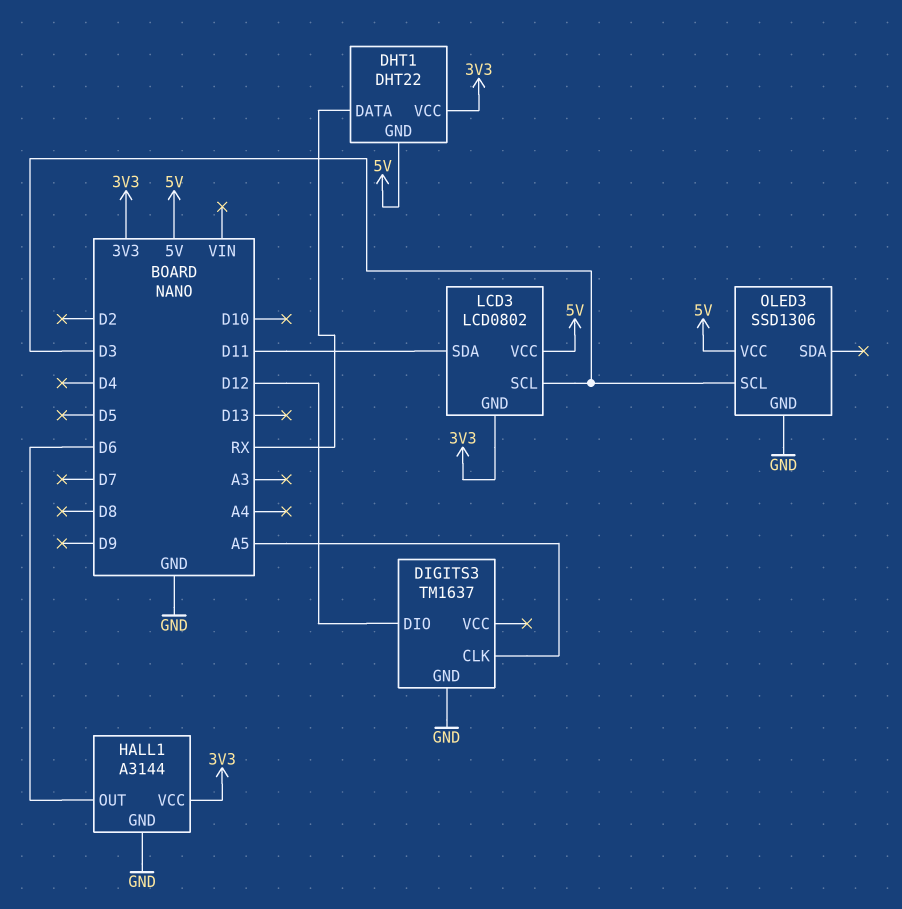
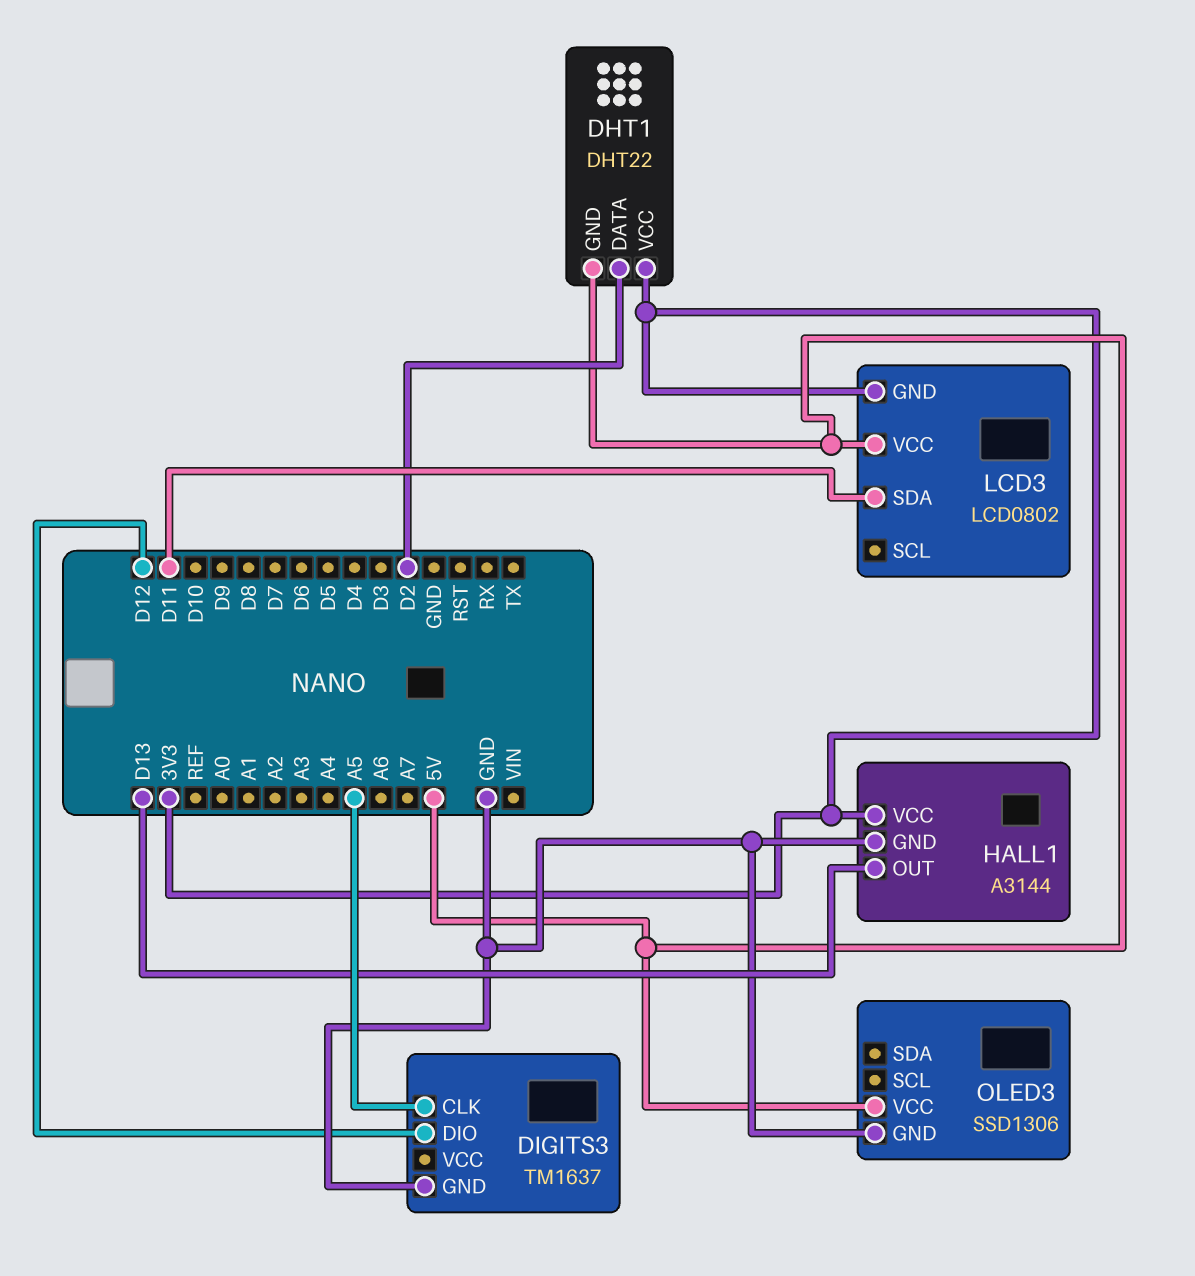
DHT1 pin DATA: RX -> D2
HALL1 pin OUT: D6 -> D13
LCD3 pin SCL: D3 -> none
OLED3 pin SCL: D3 -> none

